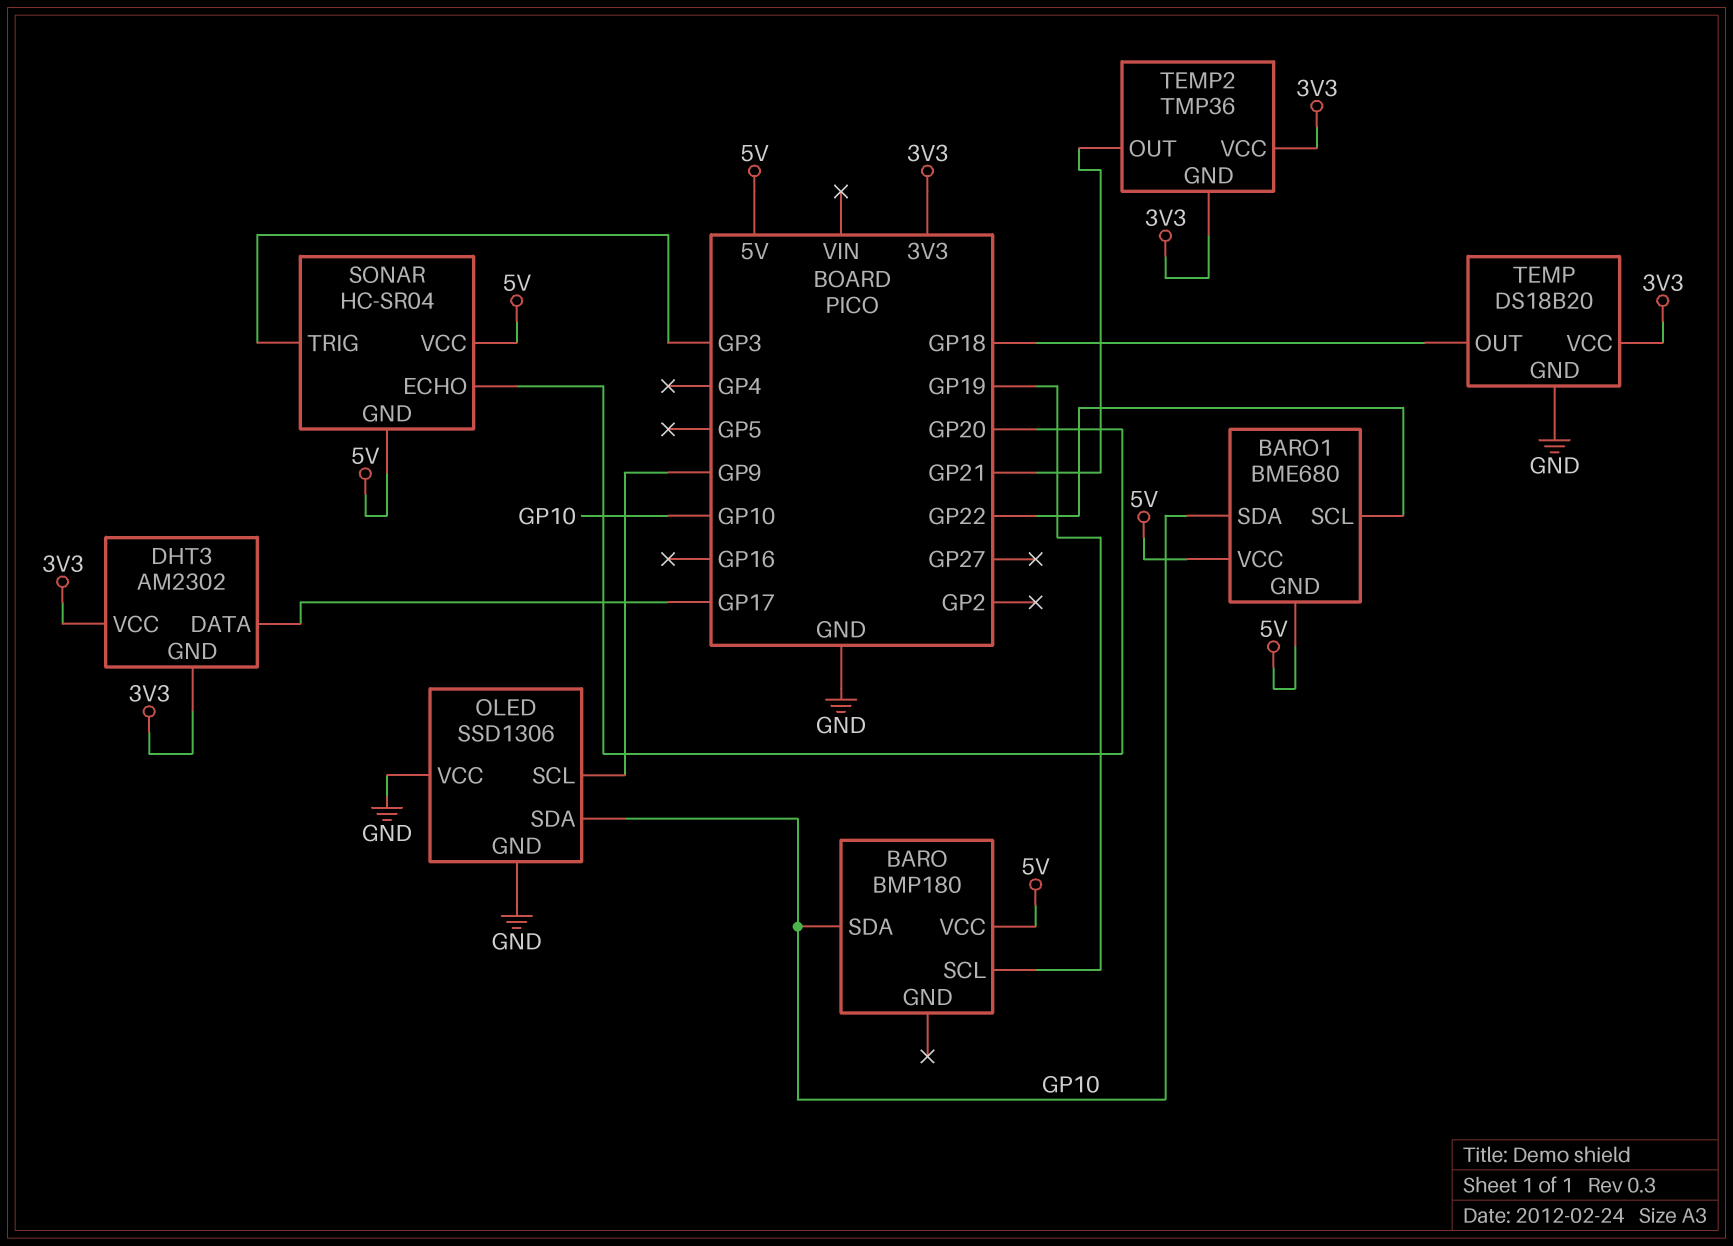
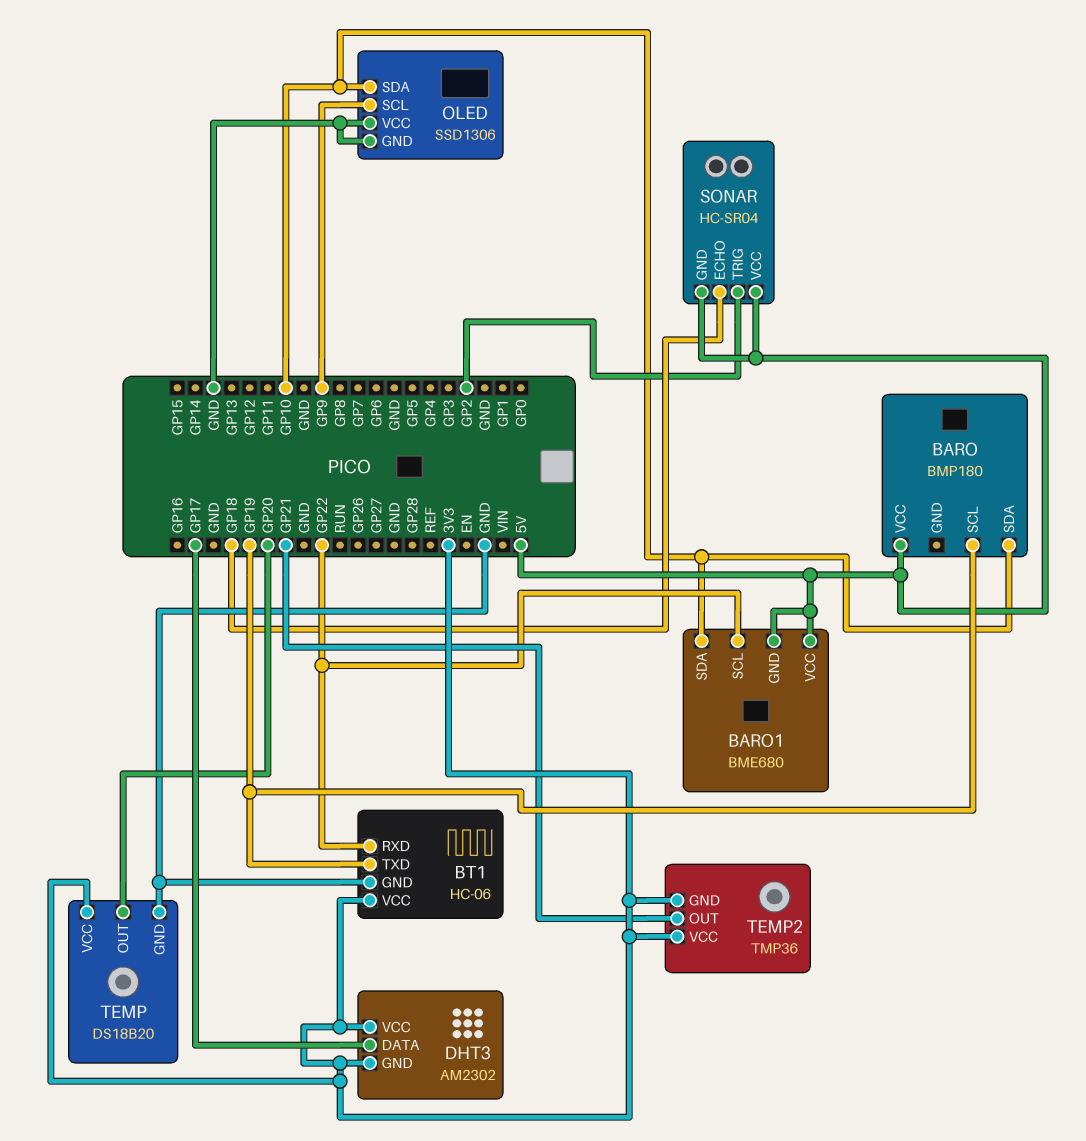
BT1: none -> HC-06
BT1 pin GND: none -> GND
BT1 pin RXD: none -> GP22
BT1 pin TXD: none -> GP19
BT1 pin VCC: none -> 3V3
SONAR pin ECHO: GP20 -> GP18
SONAR pin TRIG: GP3 -> GP2
TEMP pin OUT: GP18 -> GP20

